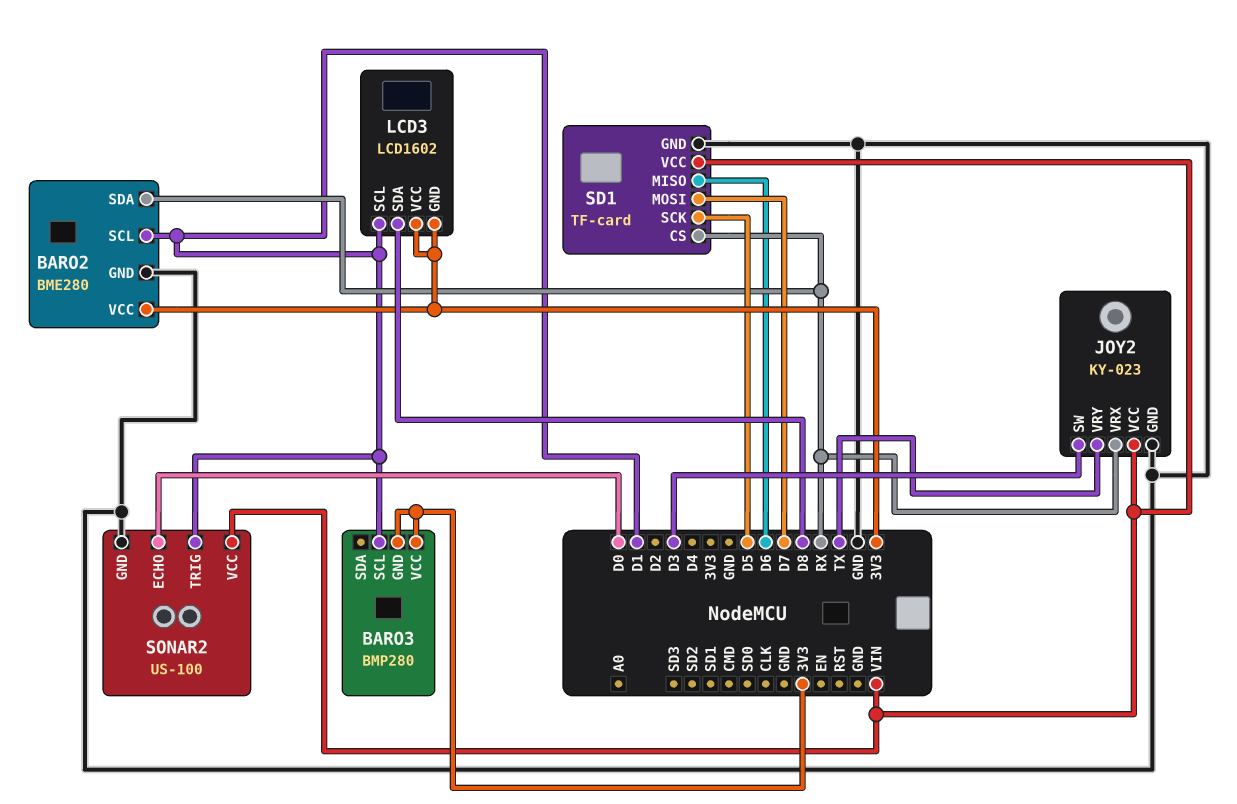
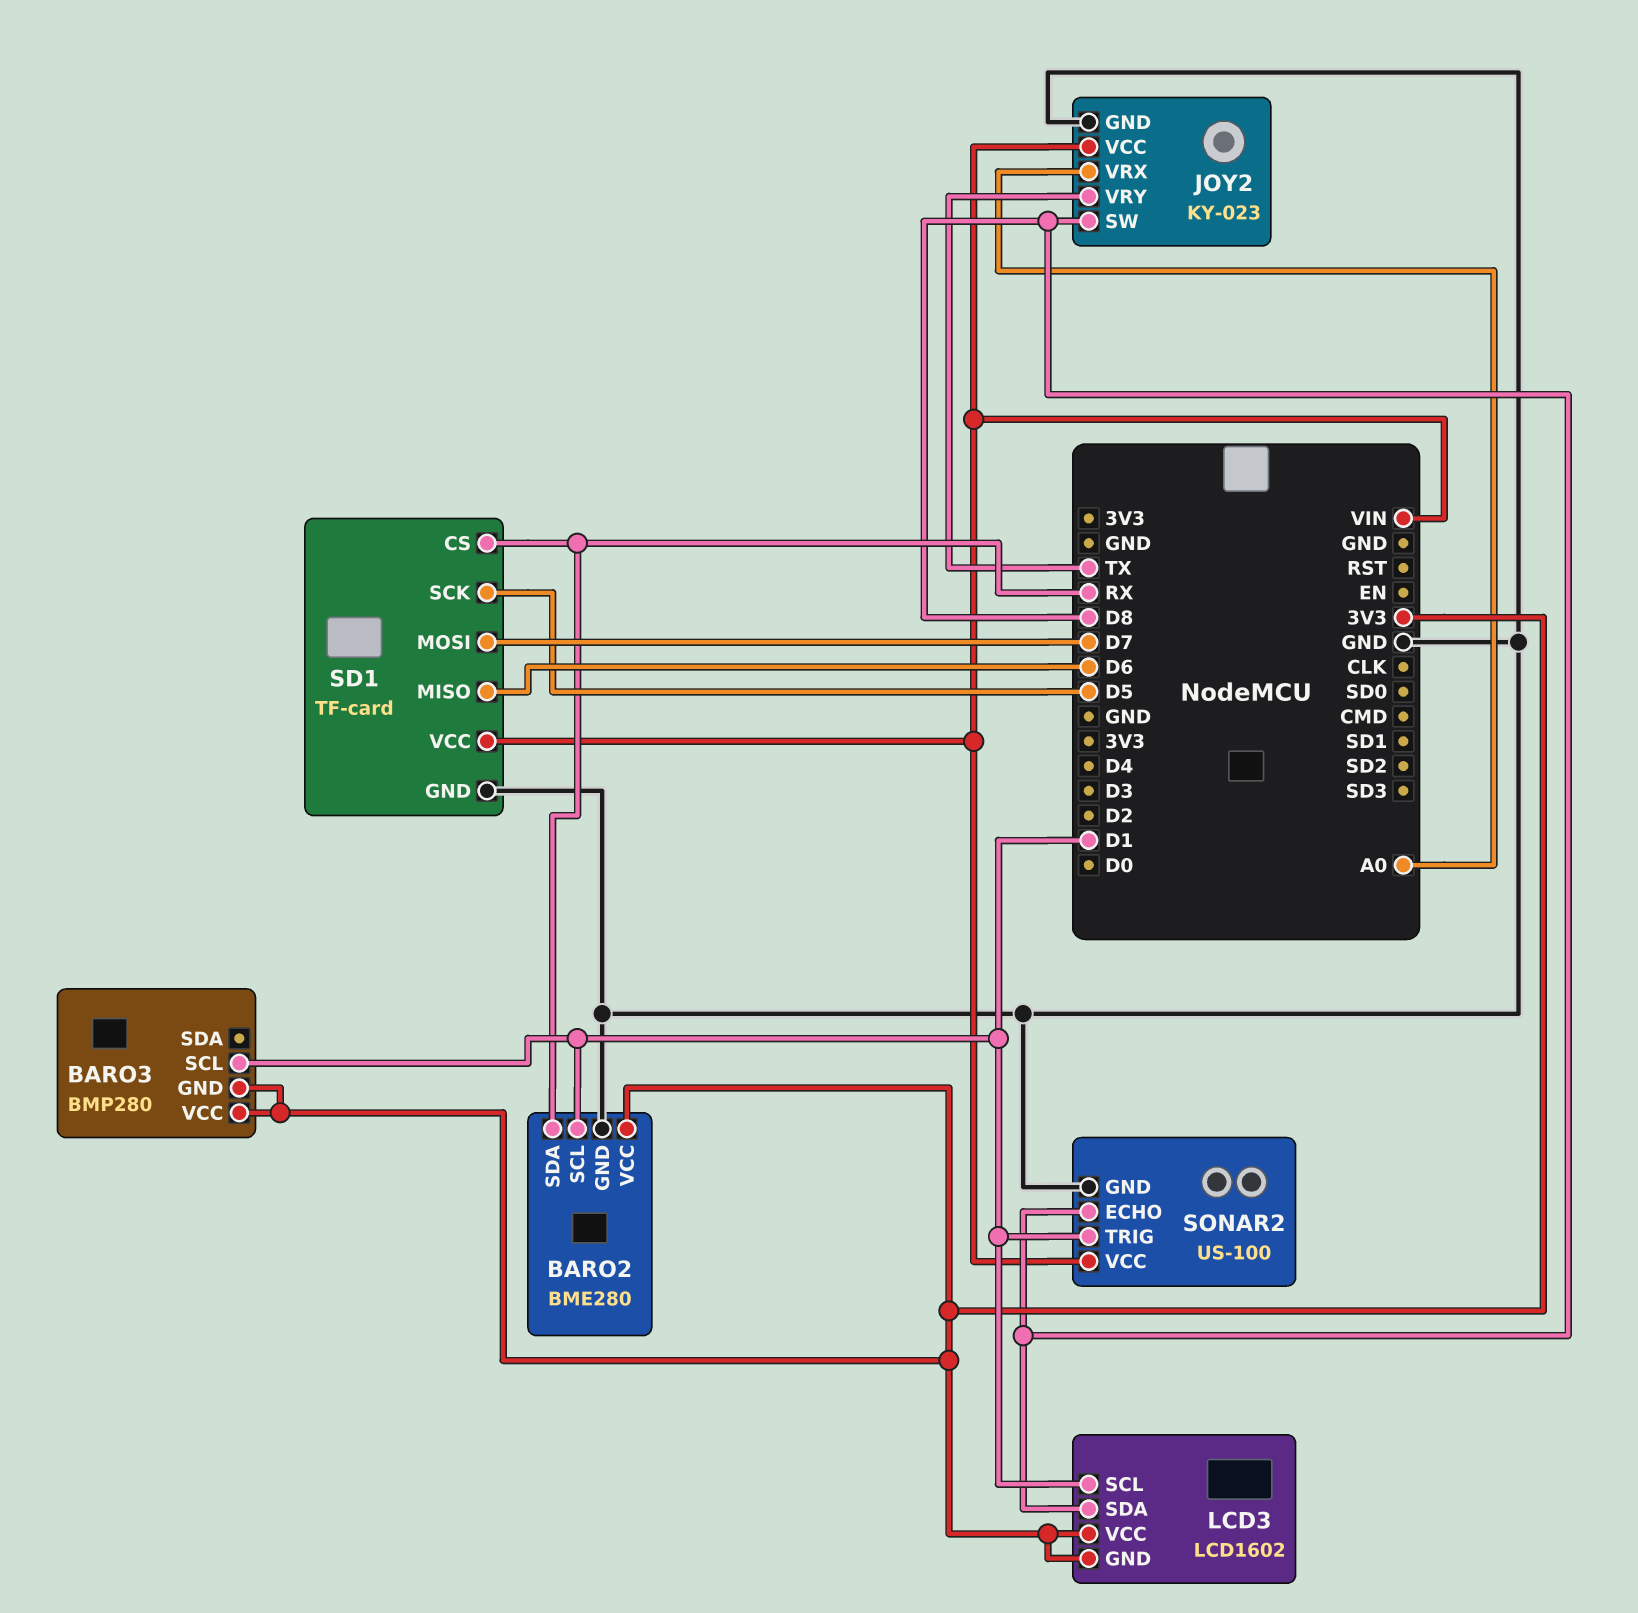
JOY2 pin SW: D3 -> D8
JOY2 pin VRX: RX -> A0
SONAR2 pin ECHO: D0 -> D8

